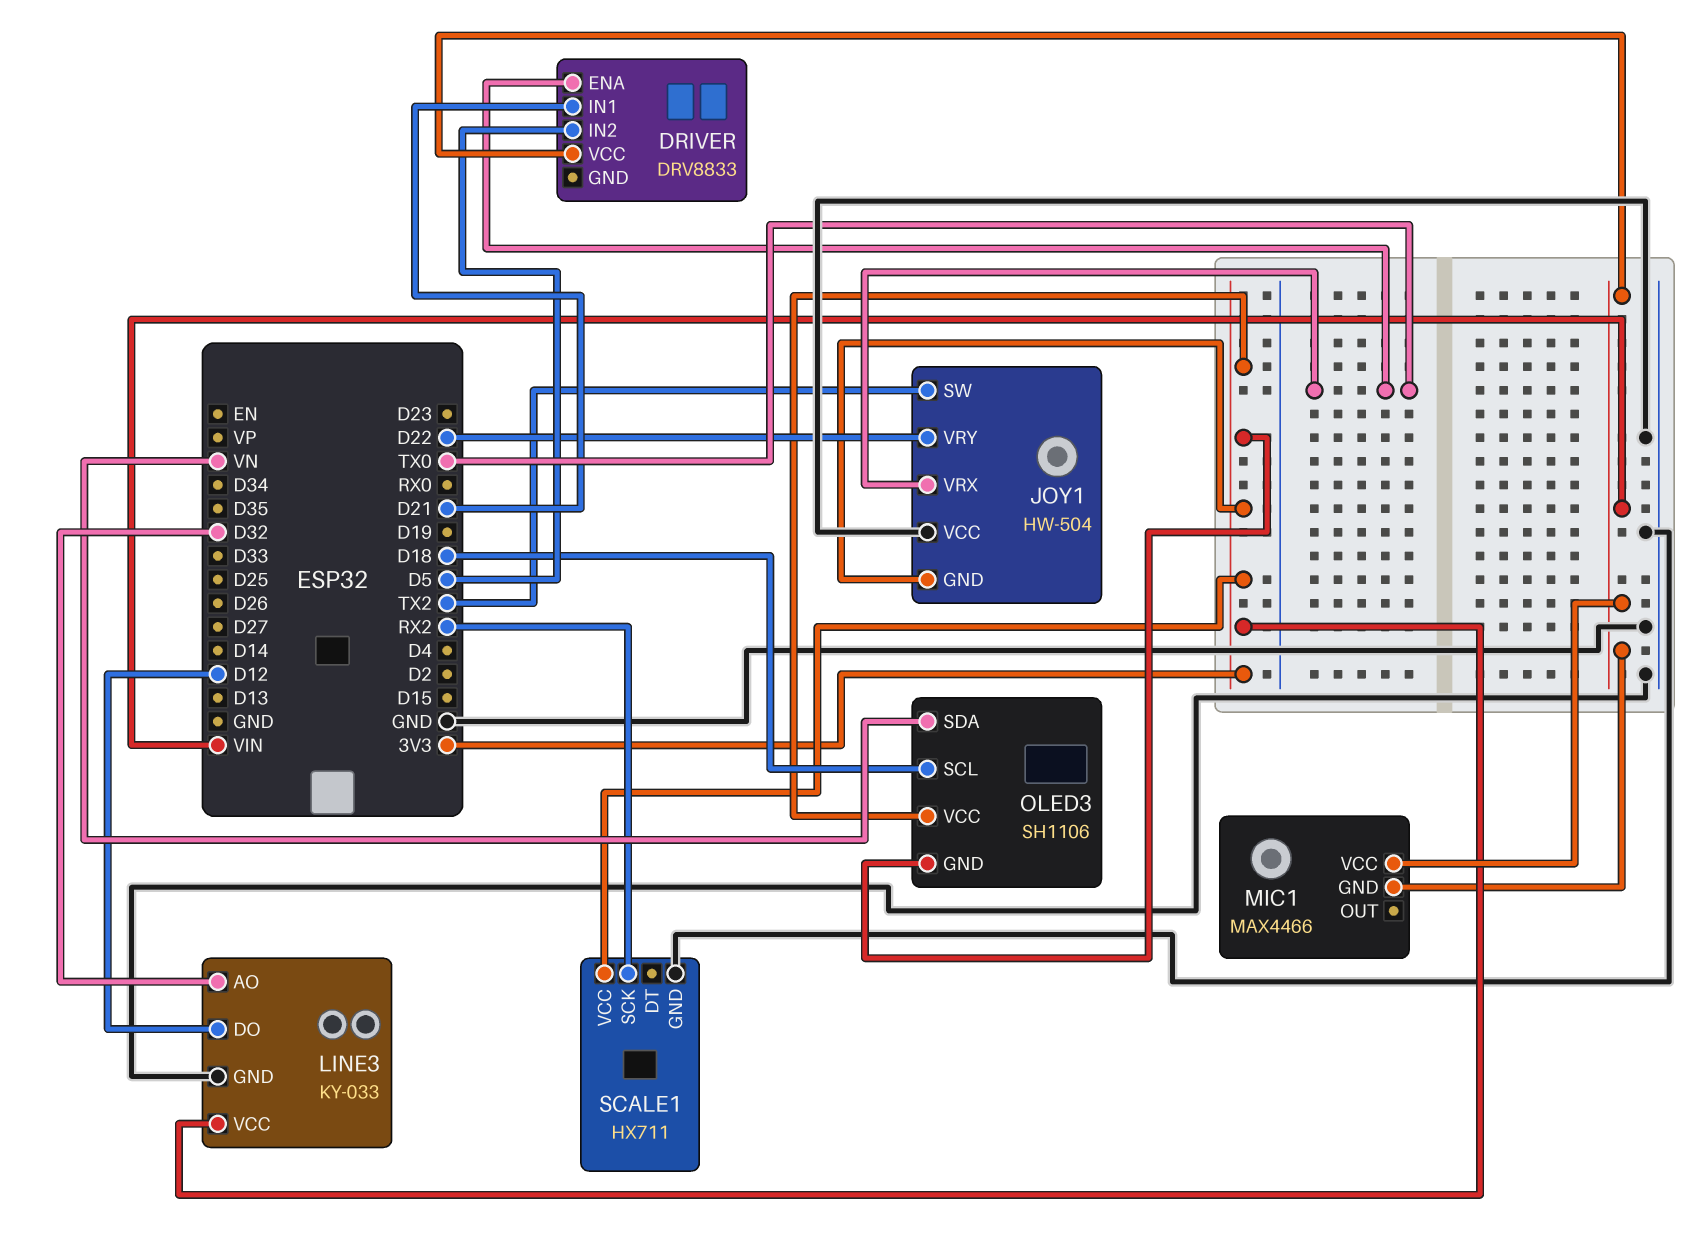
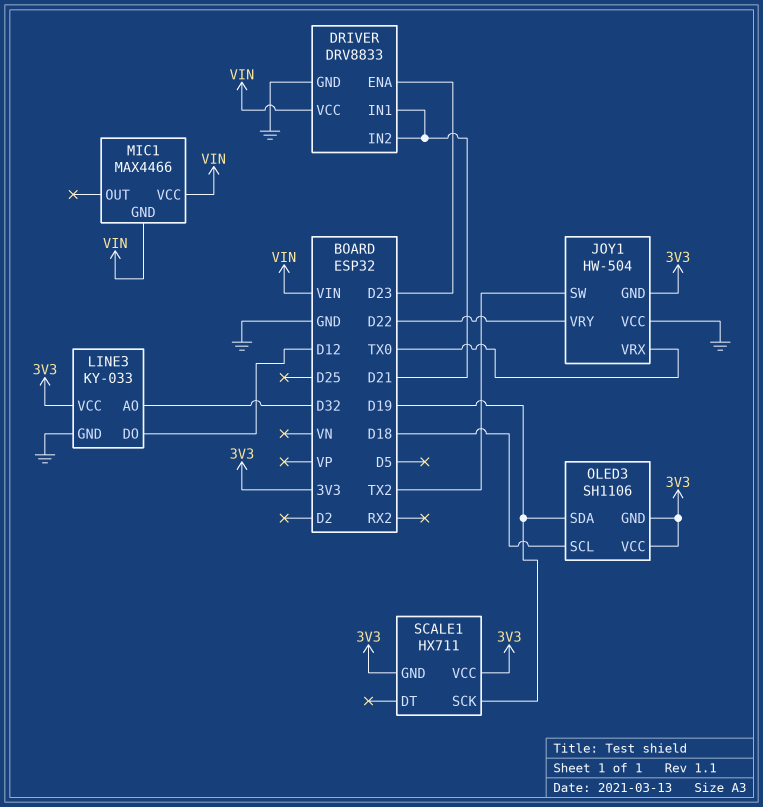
DRIVER pin ENA: TX0 -> D23
DRIVER pin GND: none -> GND
DRIVER pin IN2: D5 -> D21
OLED3 pin SDA: VN -> D19
SCALE1 pin GND: GND -> 3V3
SCALE1 pin SCK: RX2 -> D19

